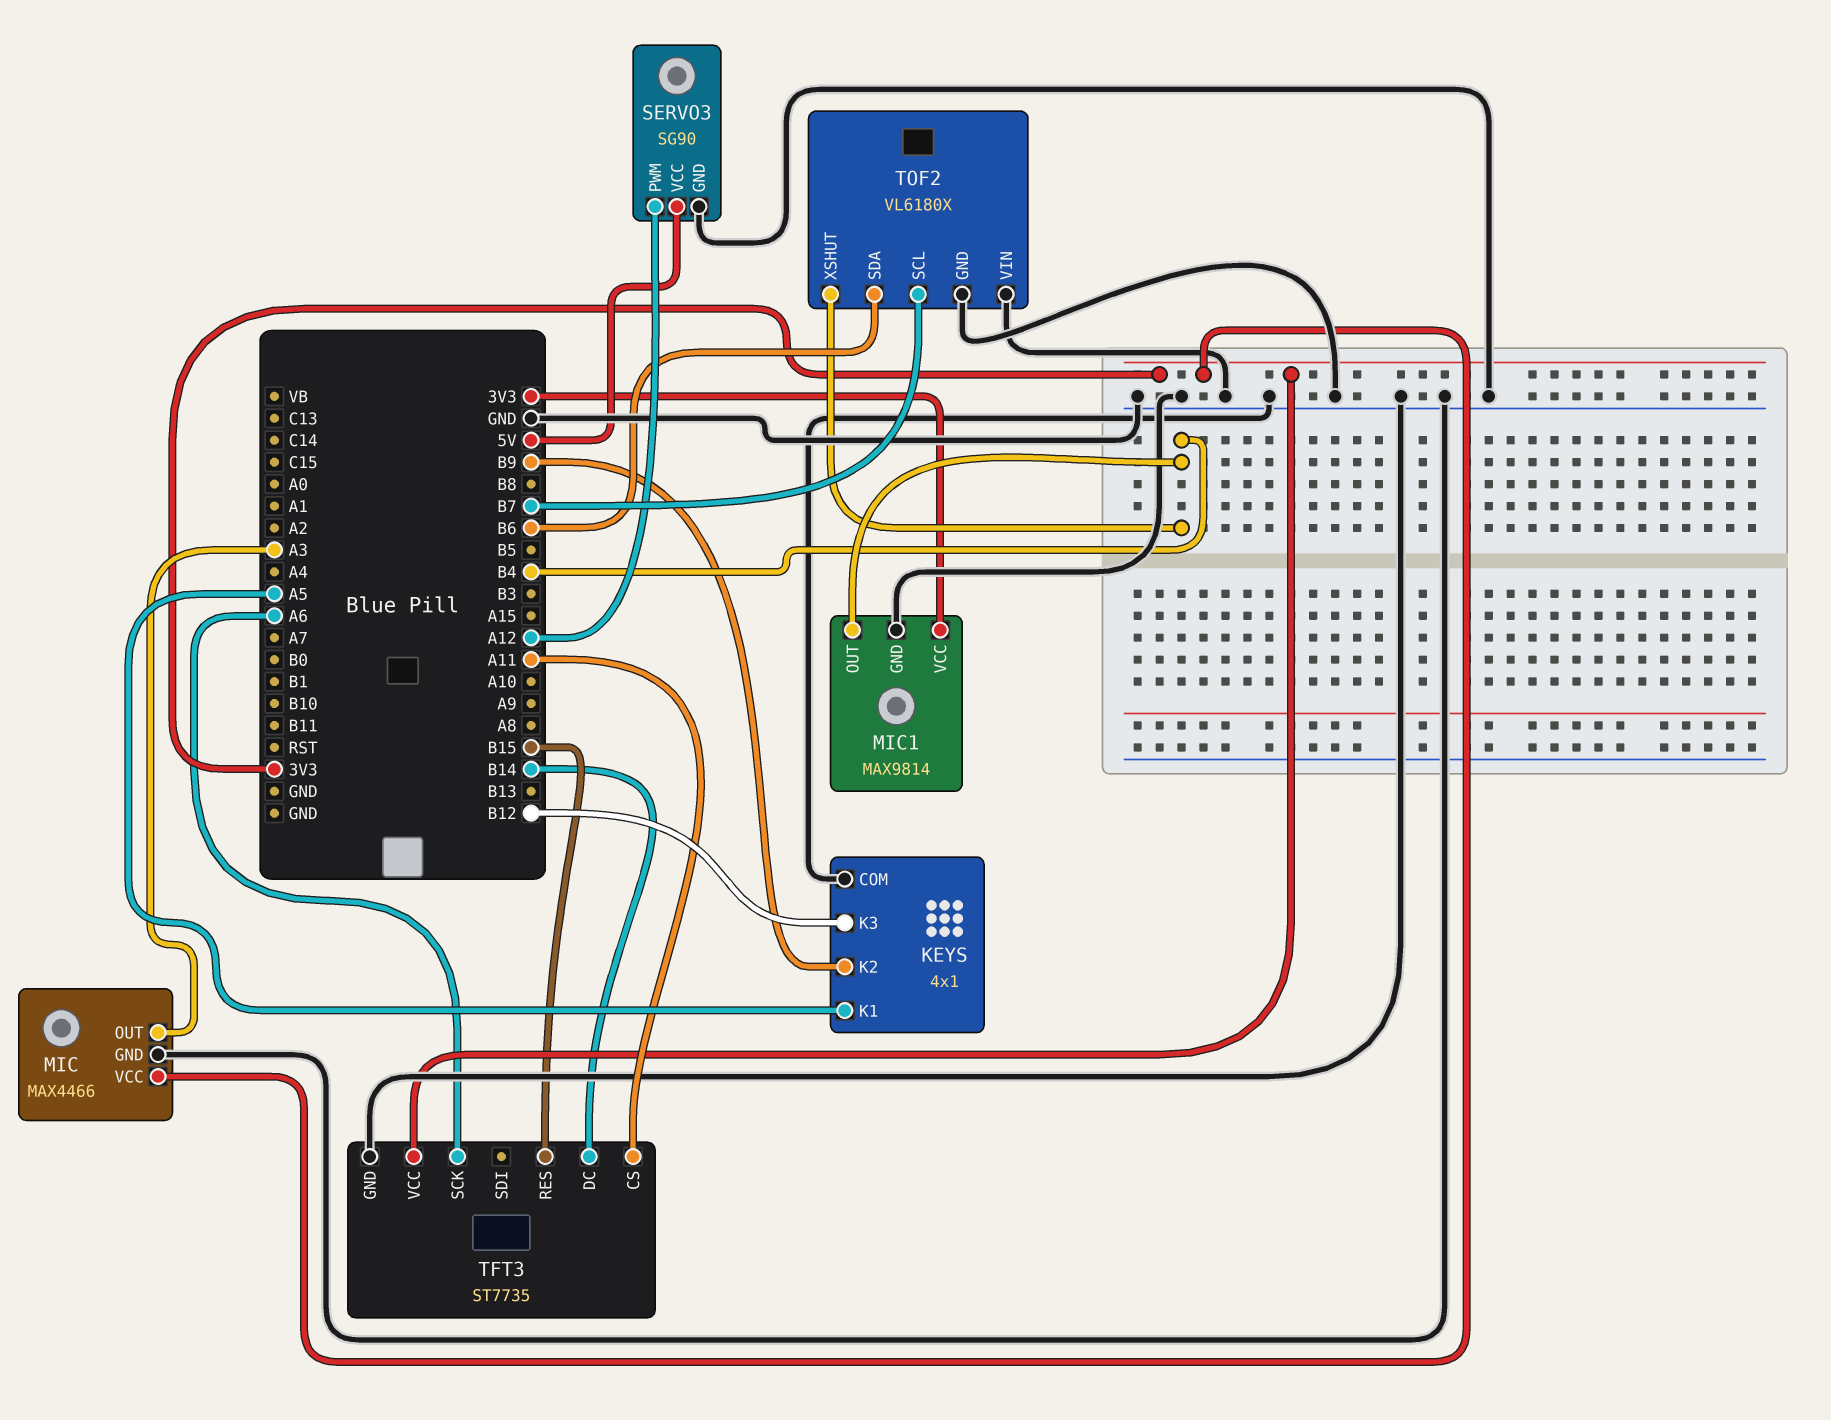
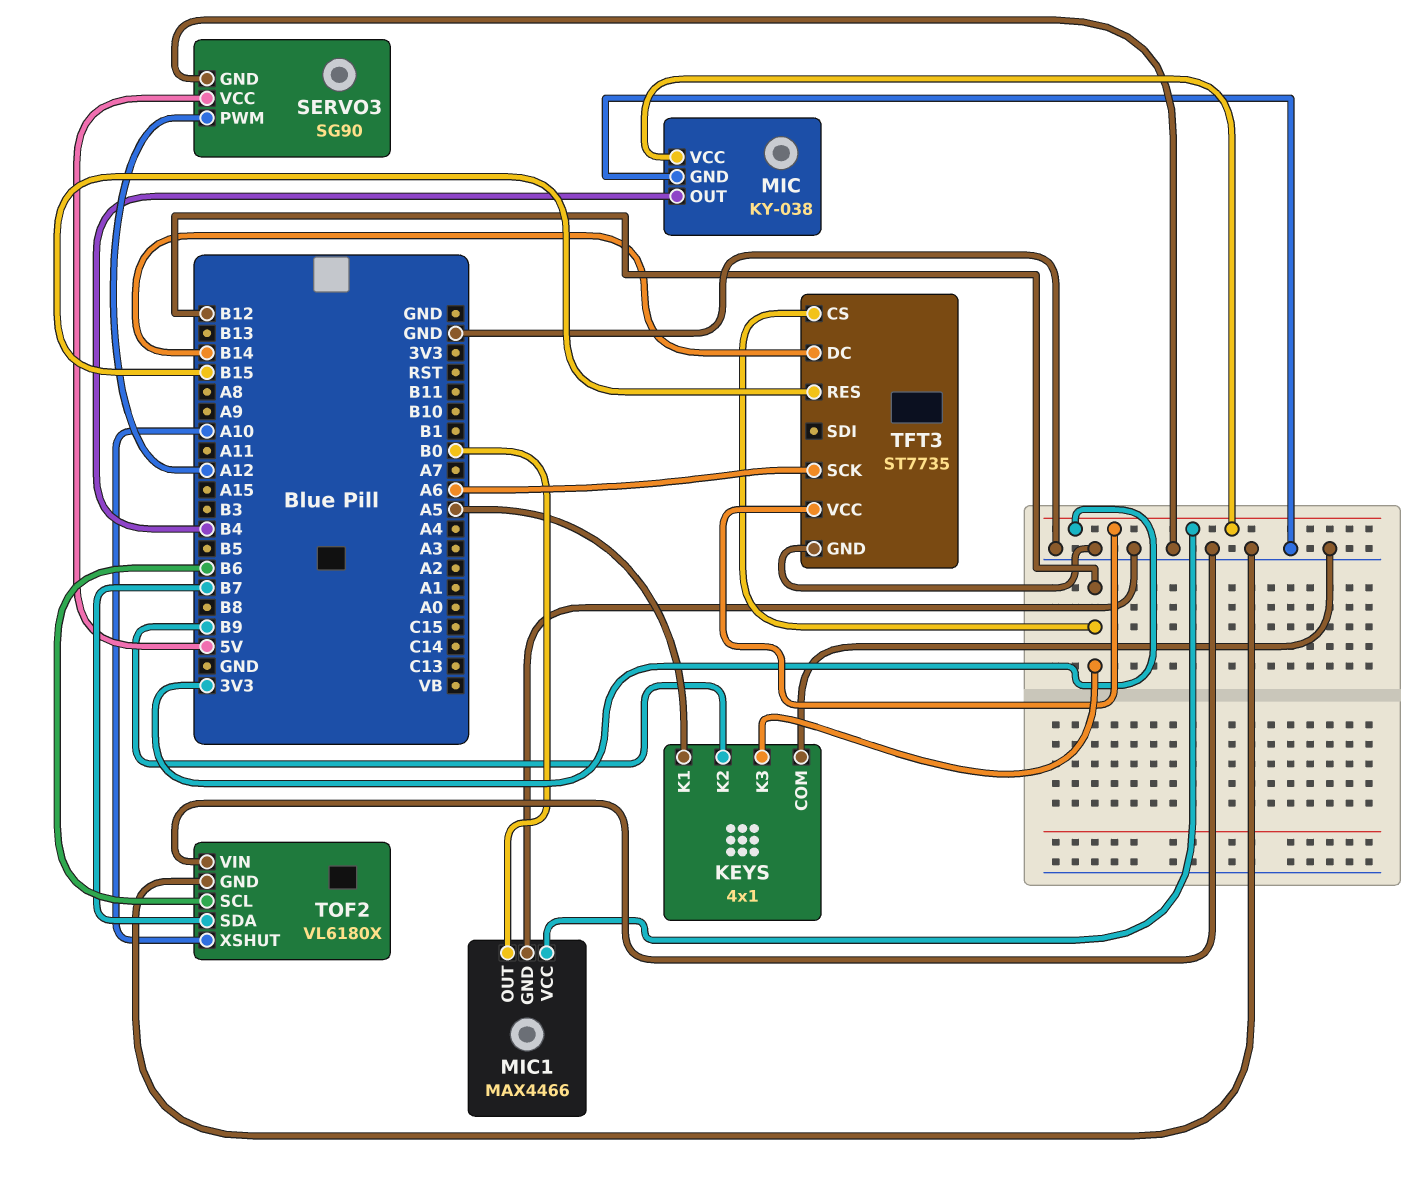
MIC: MAX4466 -> KY-038
MIC pin OUT: A3 -> B4
MIC1: MAX9814 -> MAX4466
MIC1 pin OUT: B4 -> B0
TFT3 pin CS: A11 -> B12
TOF2 pin SCL: B7 -> B6
TOF2 pin SDA: B6 -> B7
TOF2 pin XSHUT: B4 -> A10

